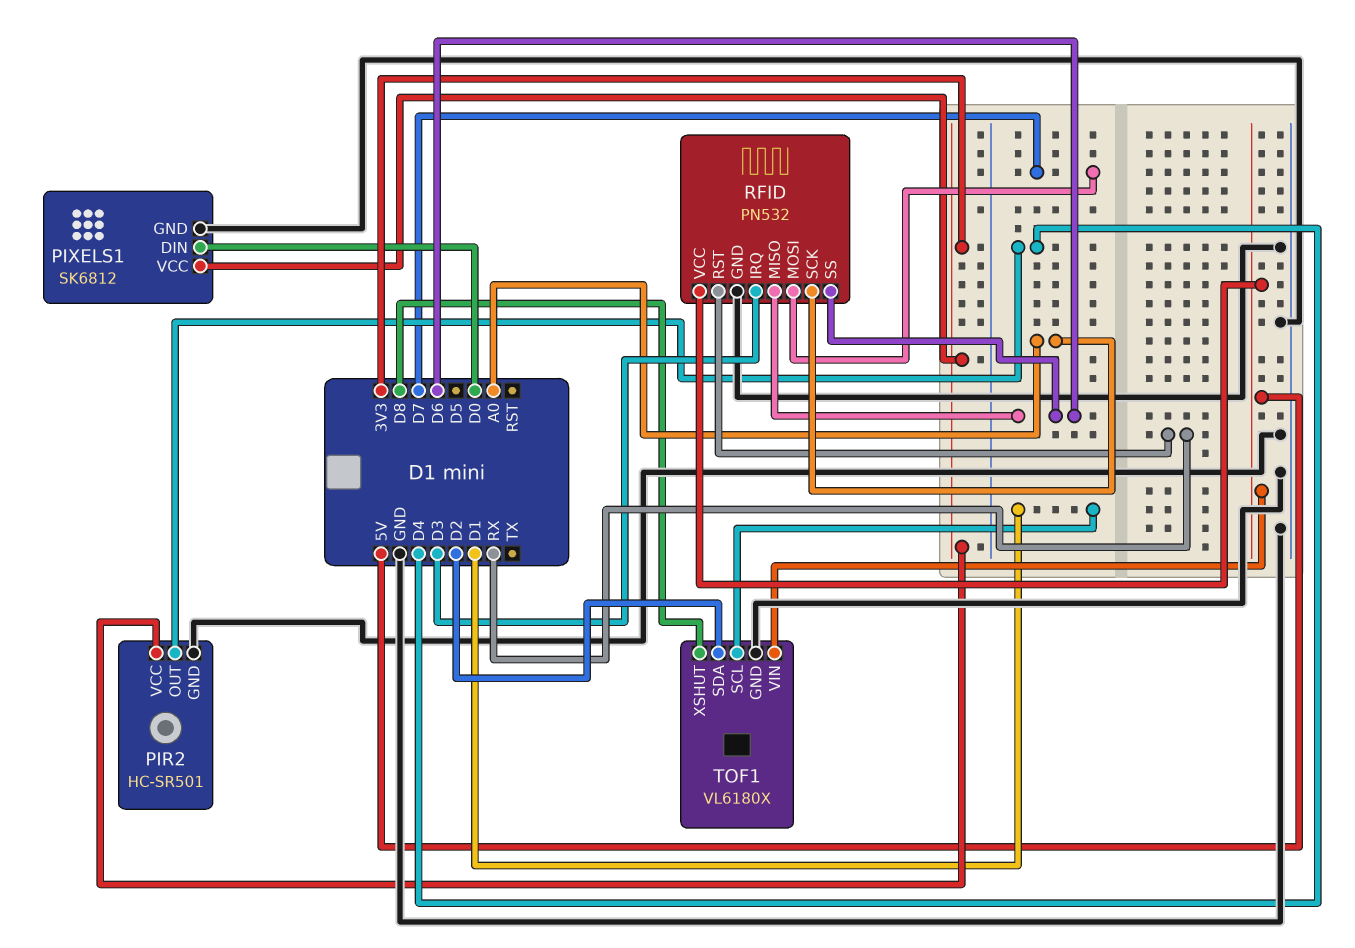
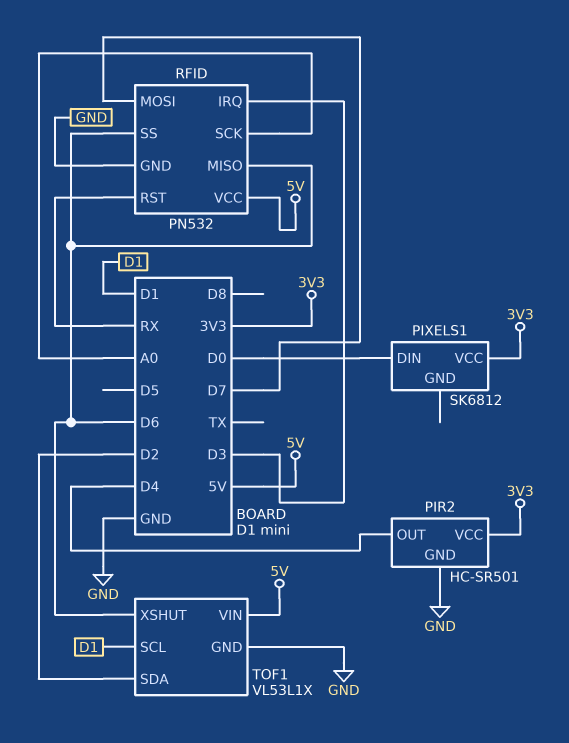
PIXELS1 pin GND: GND -> none
TOF1: VL6180X -> VL53L1X
TOF1 pin XSHUT: D8 -> D6

